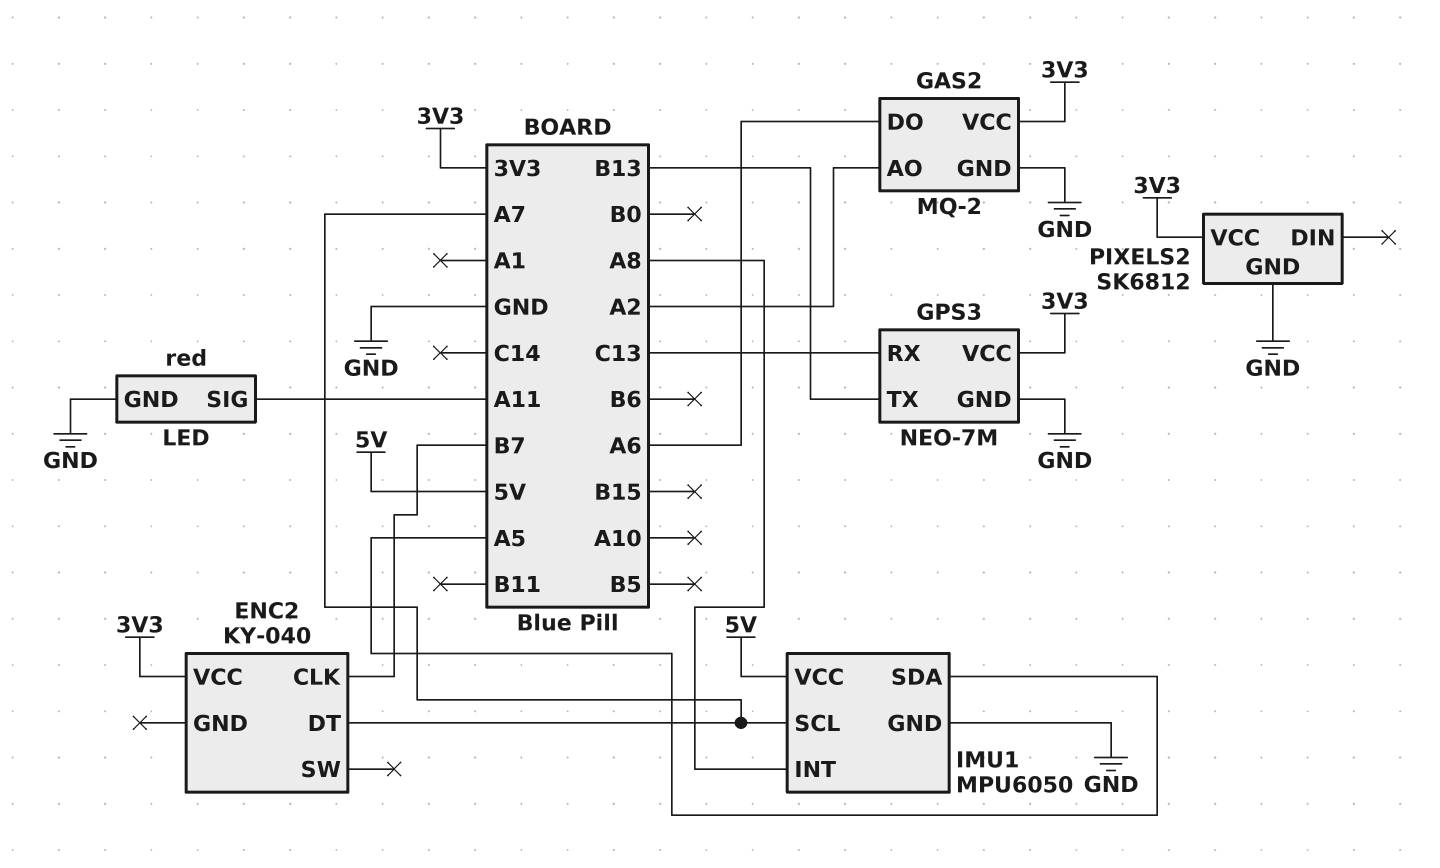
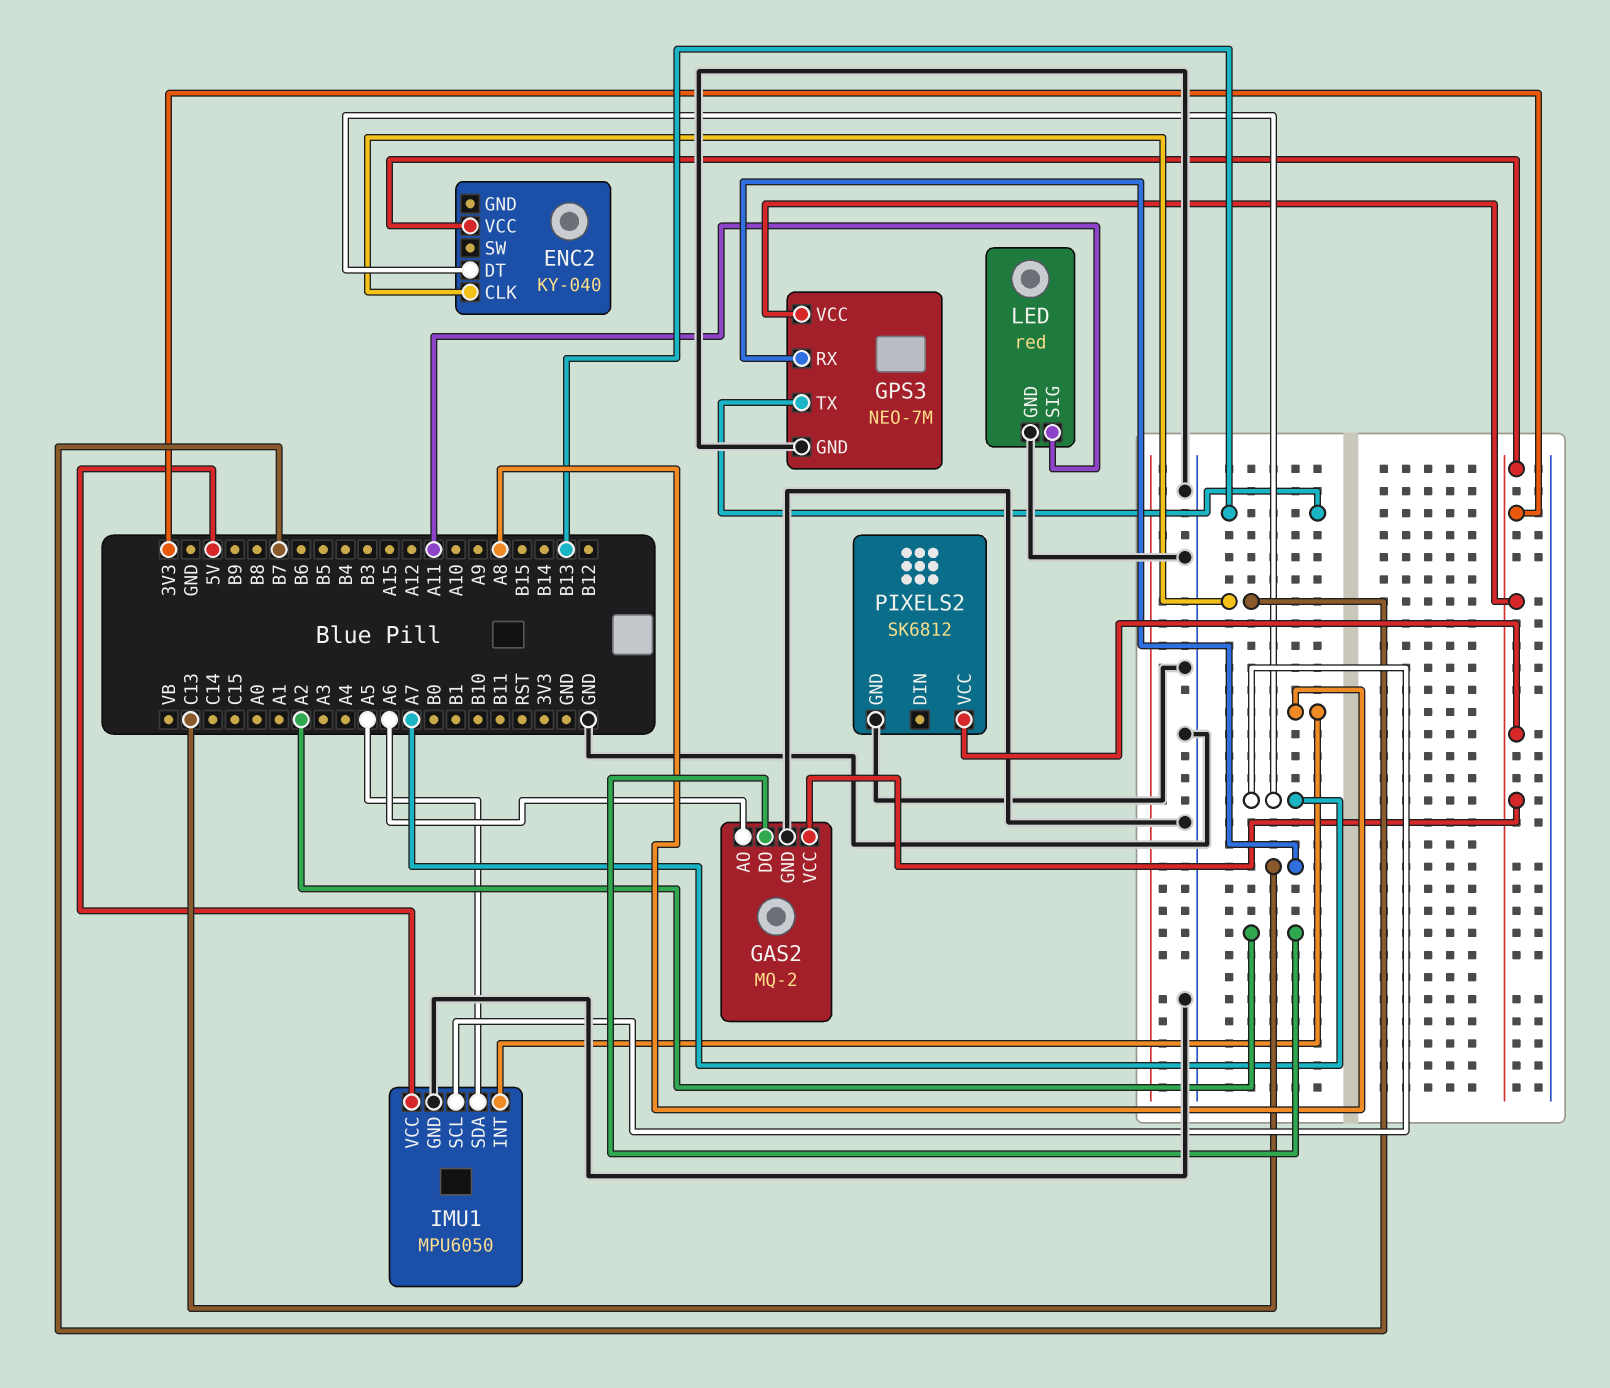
GAS2 pin AO: A2 -> A6
GAS2 pin DO: A6 -> A2

